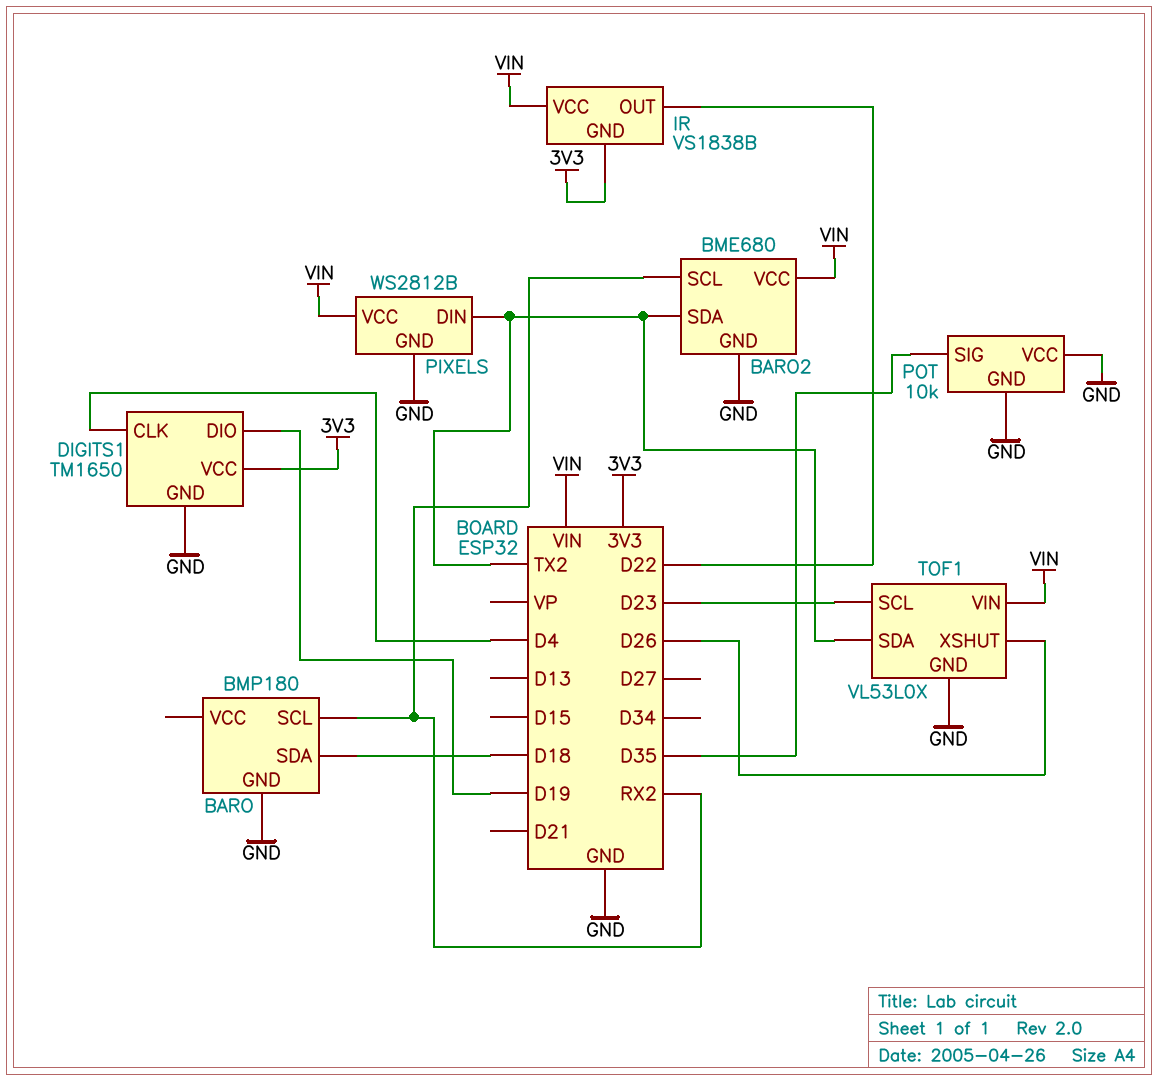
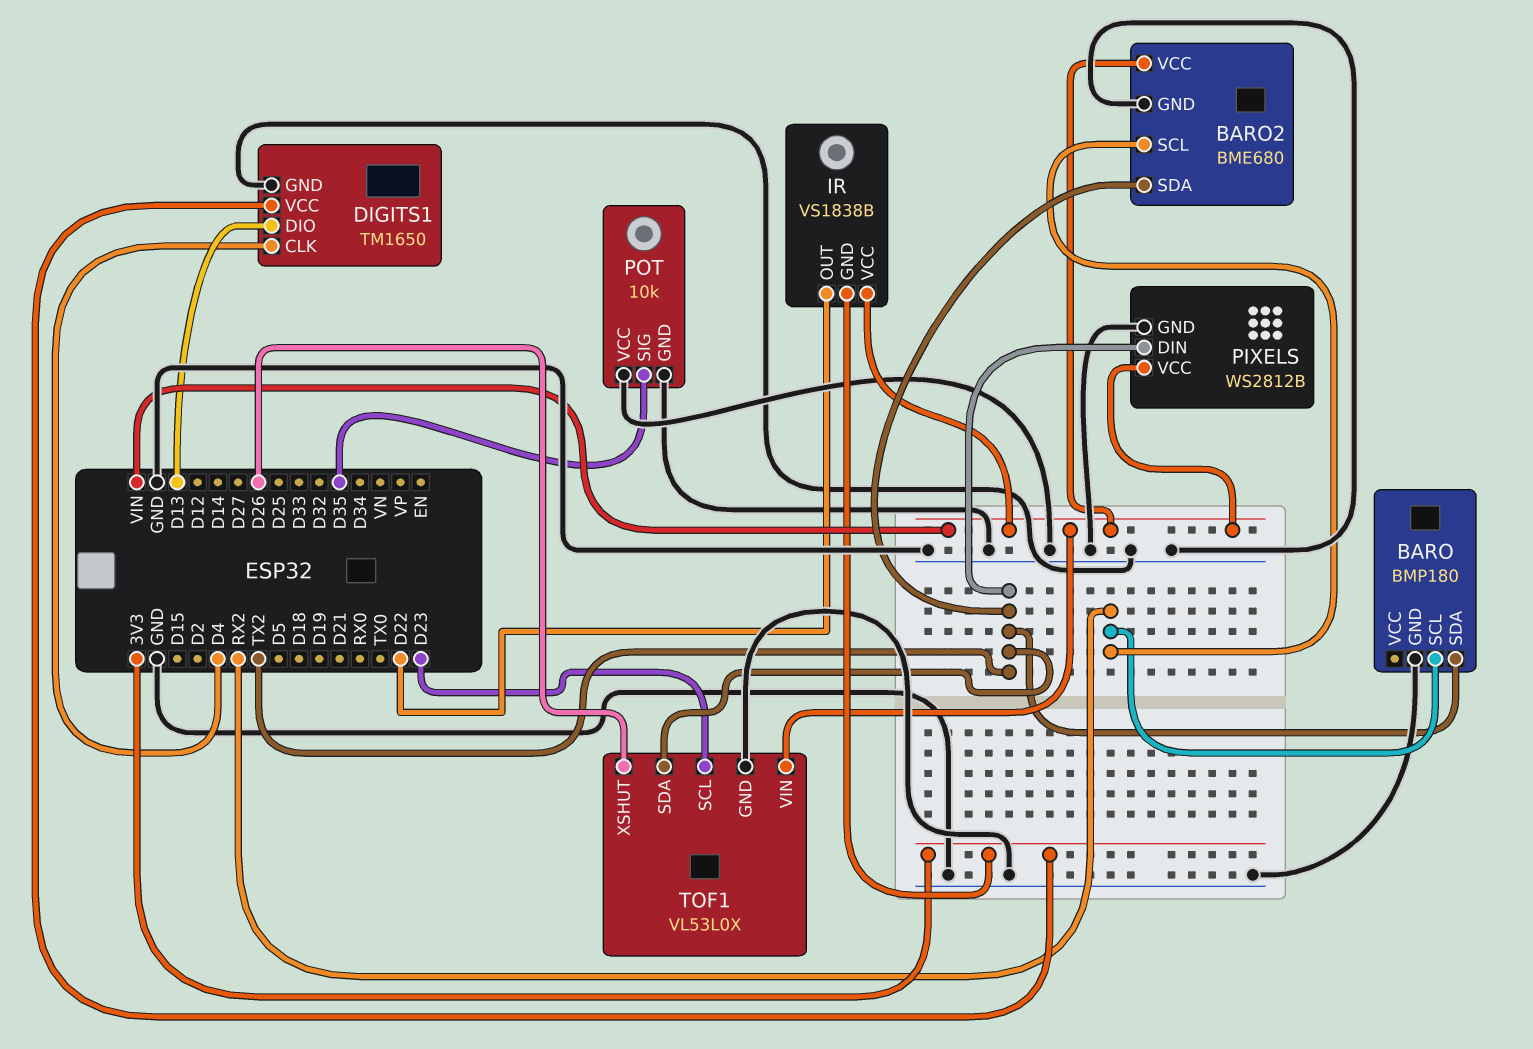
BARO pin SDA: D18 -> TX2
DIGITS1 pin DIO: D19 -> D13

